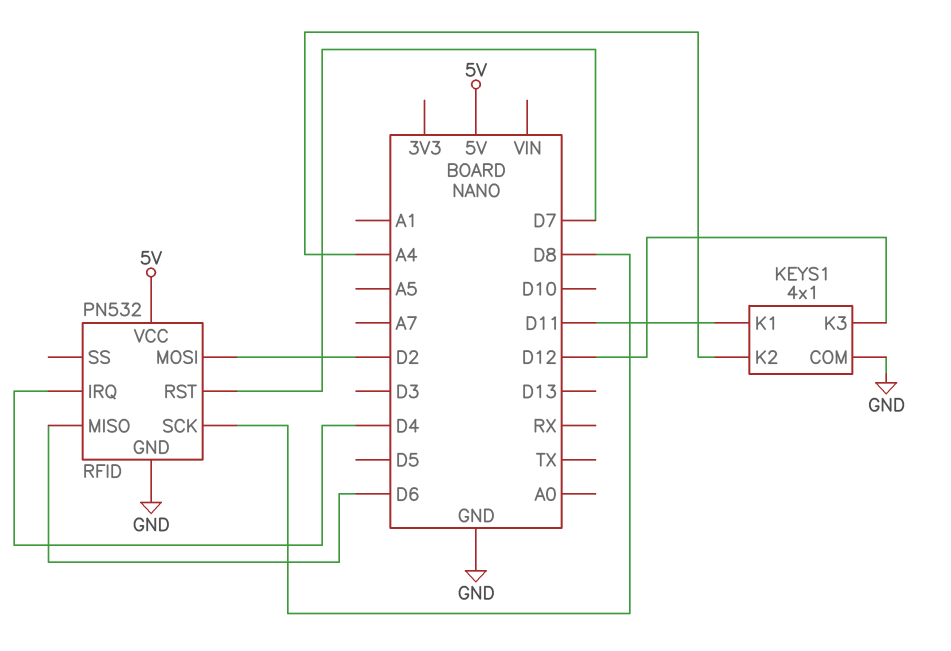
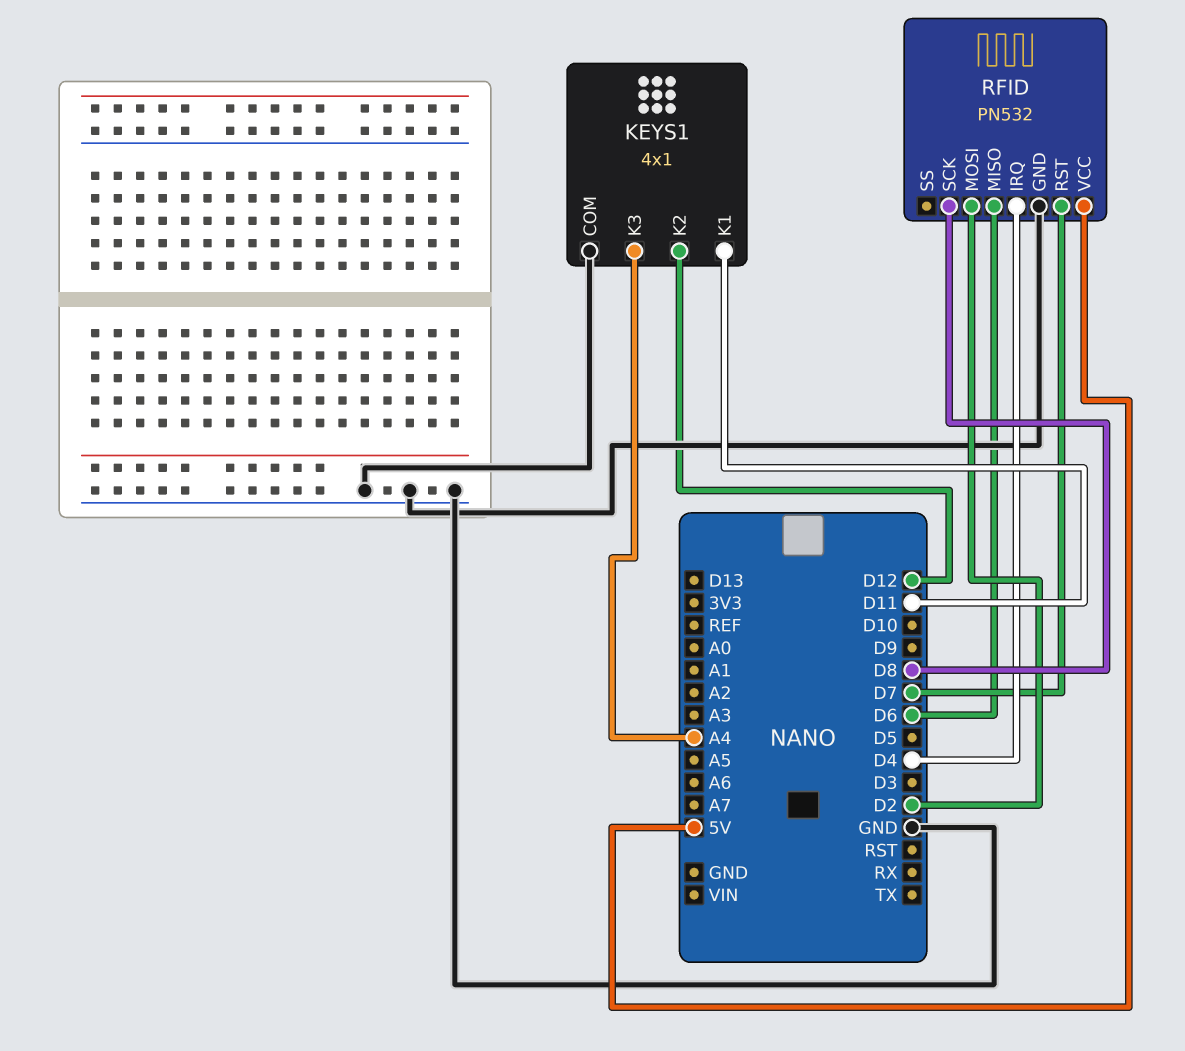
KEYS1 pin K2: A4 -> D12
KEYS1 pin K3: D12 -> A4

